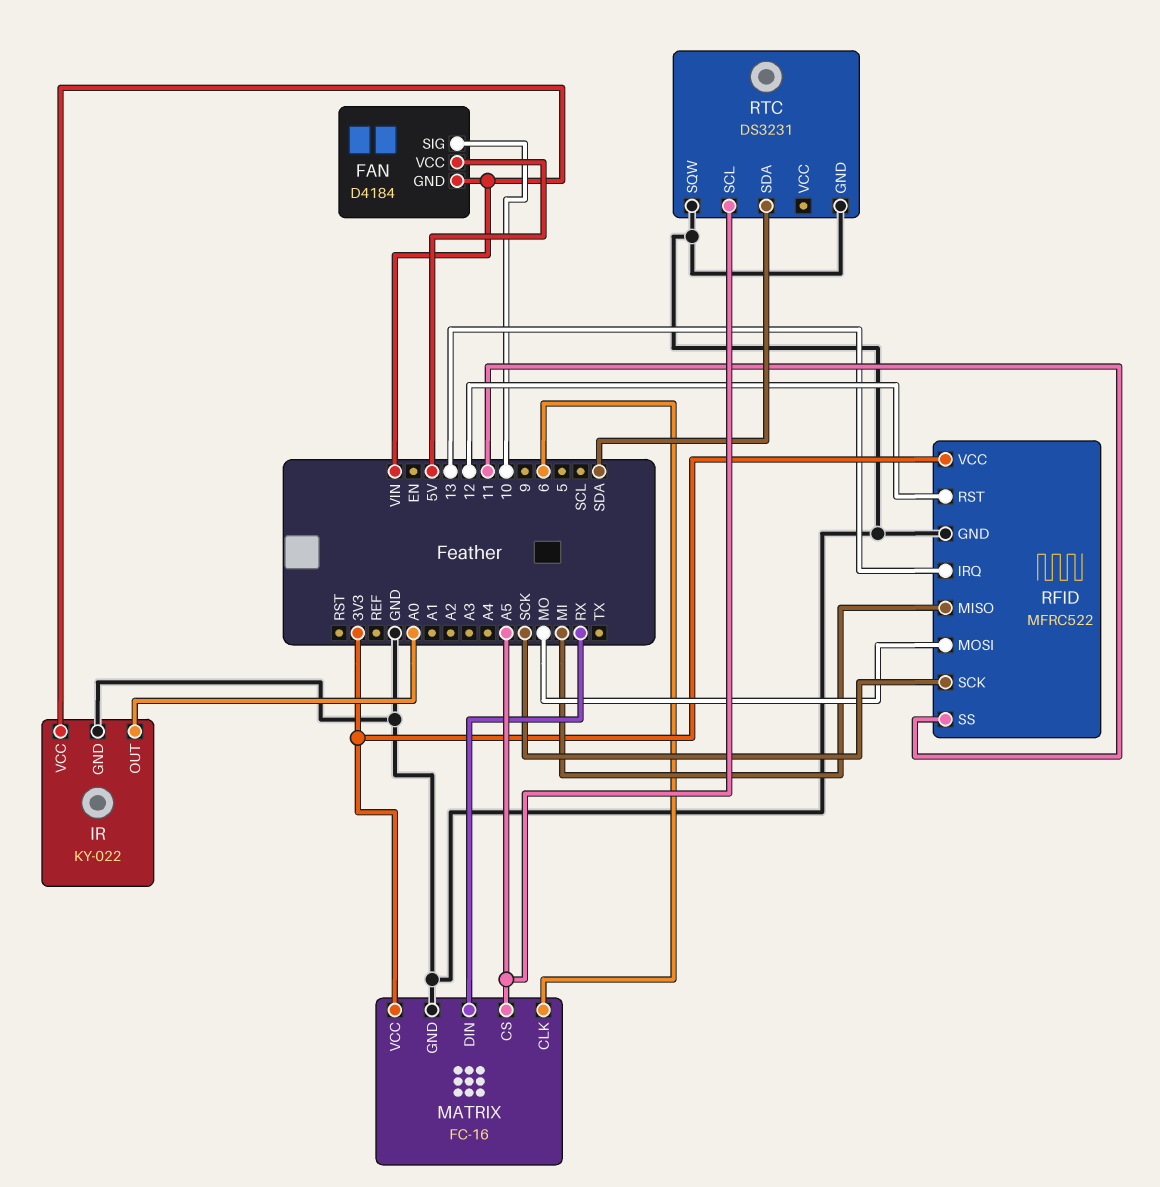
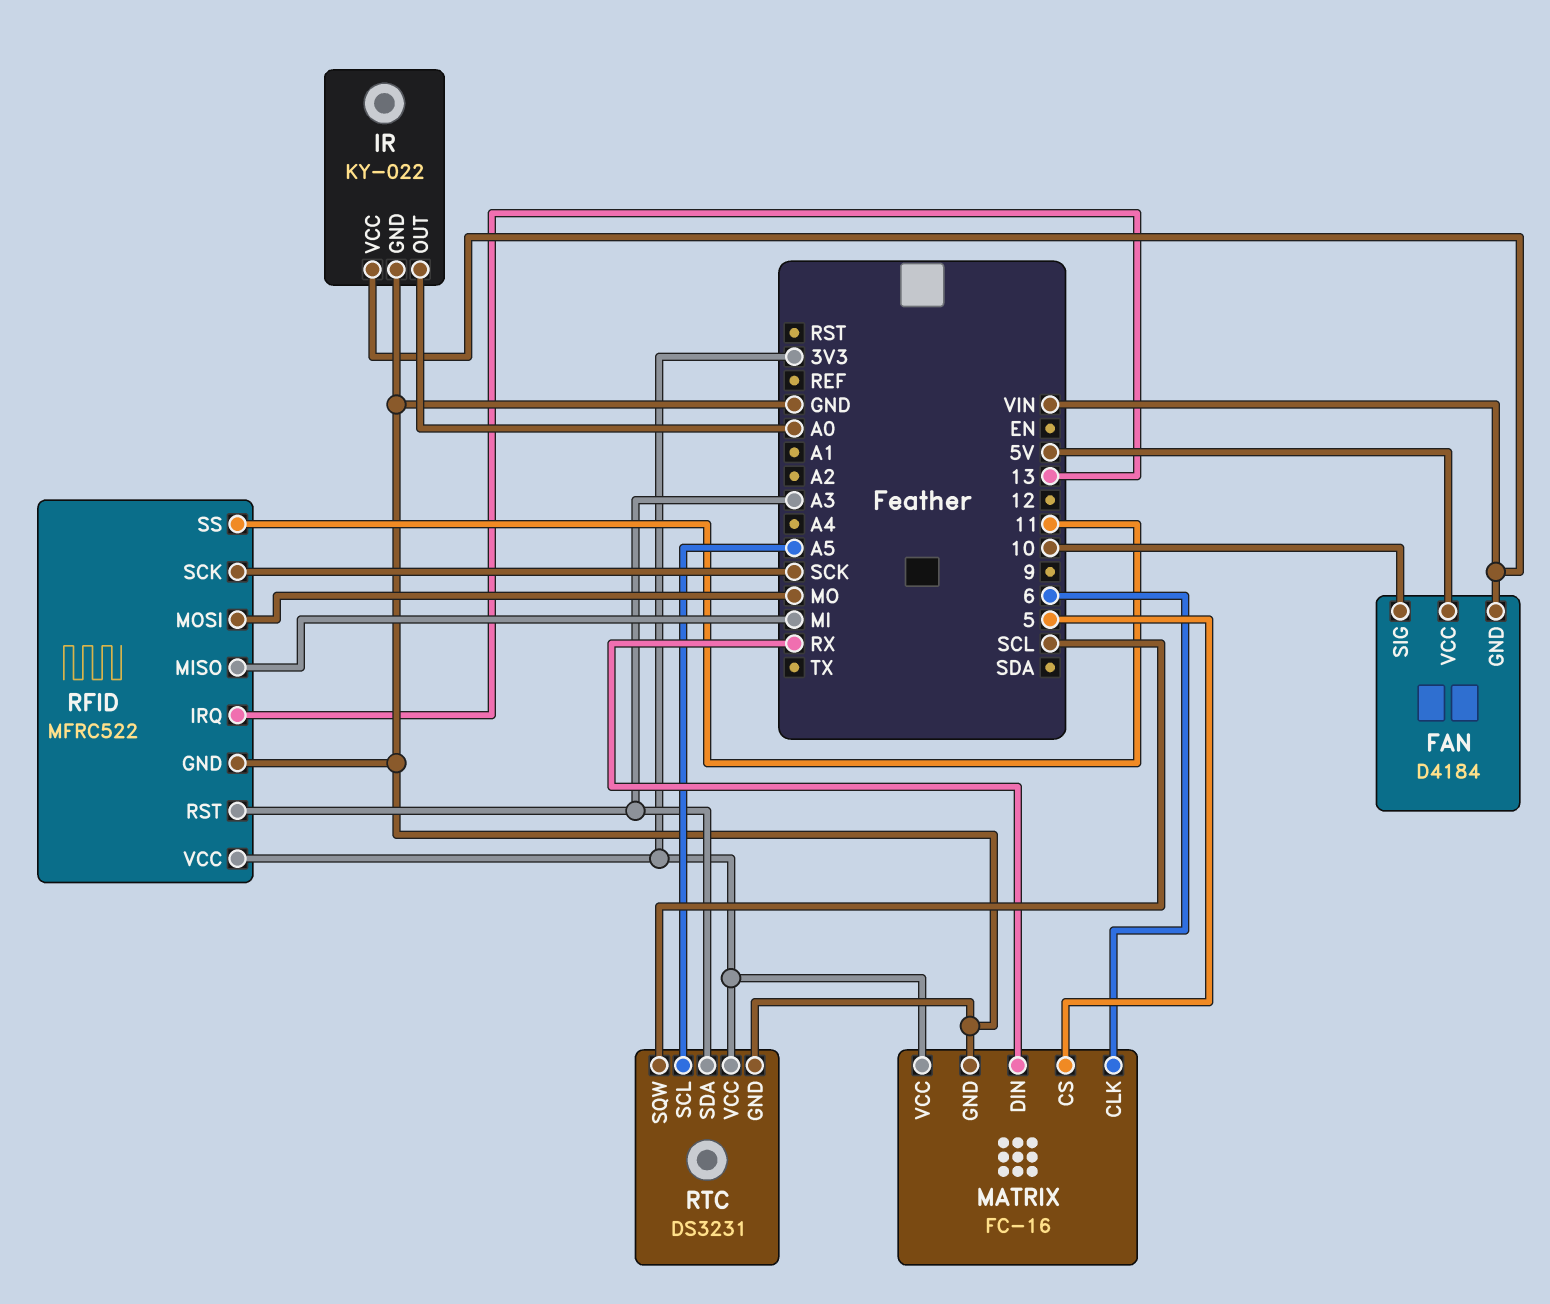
MATRIX pin CS: A5 -> 5
RFID pin RST: 12 -> A3
RTC pin SDA: SDA -> A3
RTC pin SQW: GND -> SCL
RTC pin VCC: none -> 3V3

